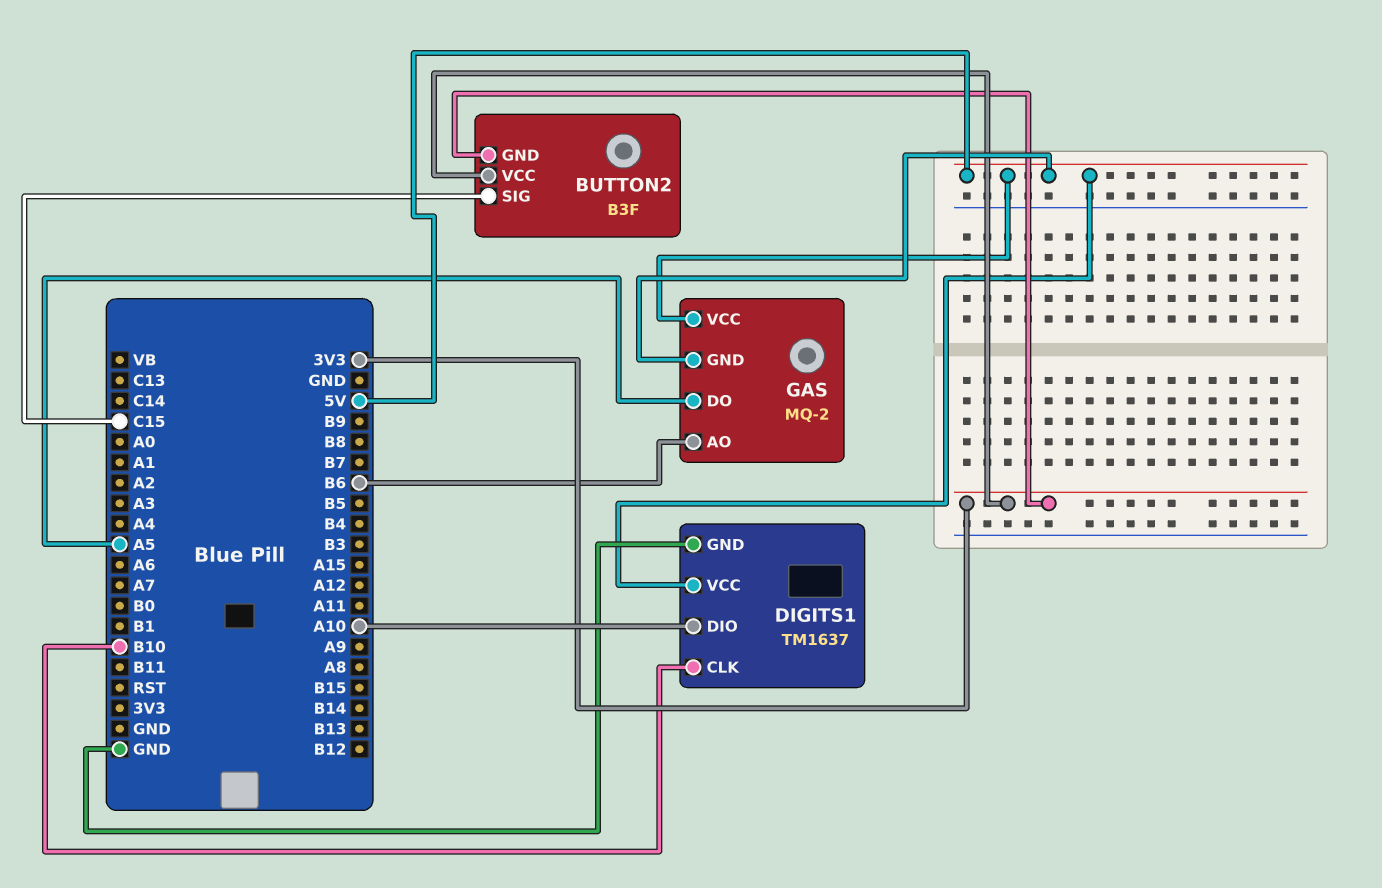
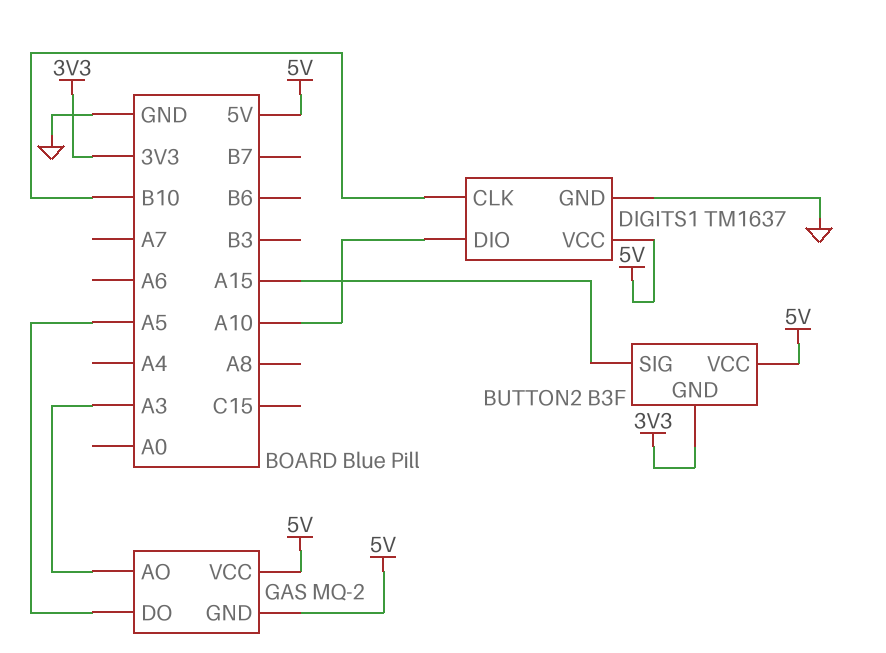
BUTTON2 pin SIG: C15 -> A15
BUTTON2 pin VCC: 3V3 -> 5V
GAS pin AO: B6 -> A3

